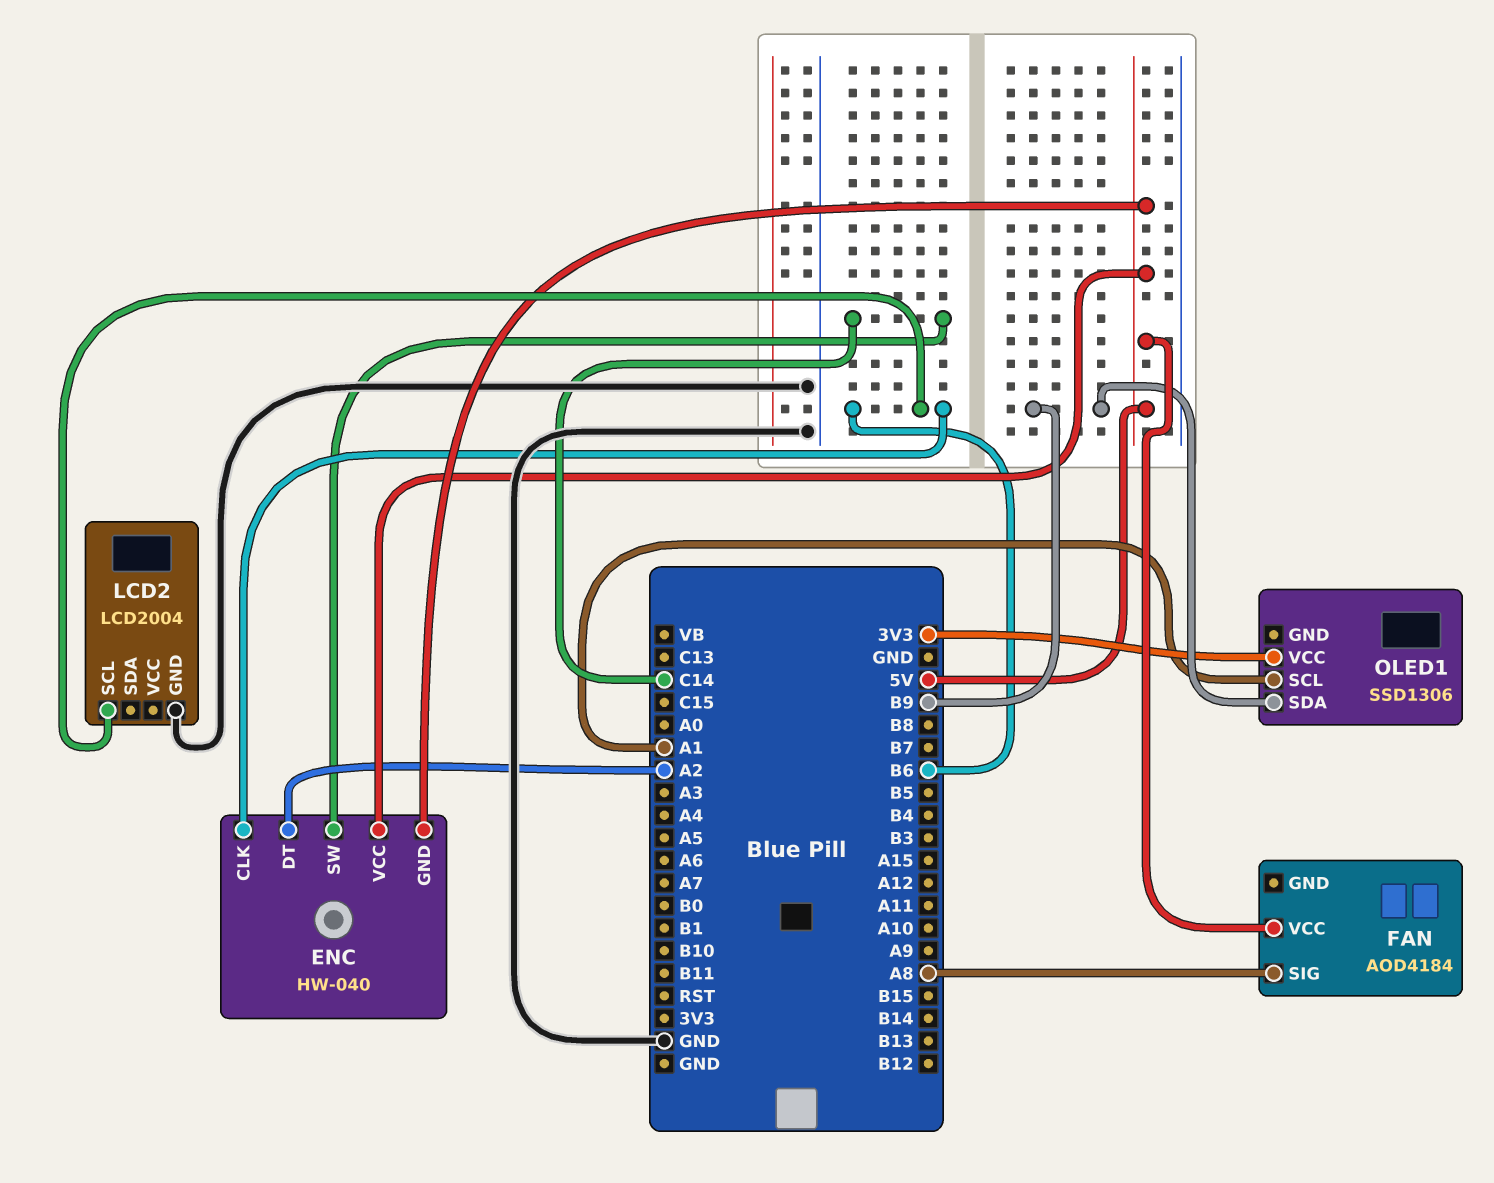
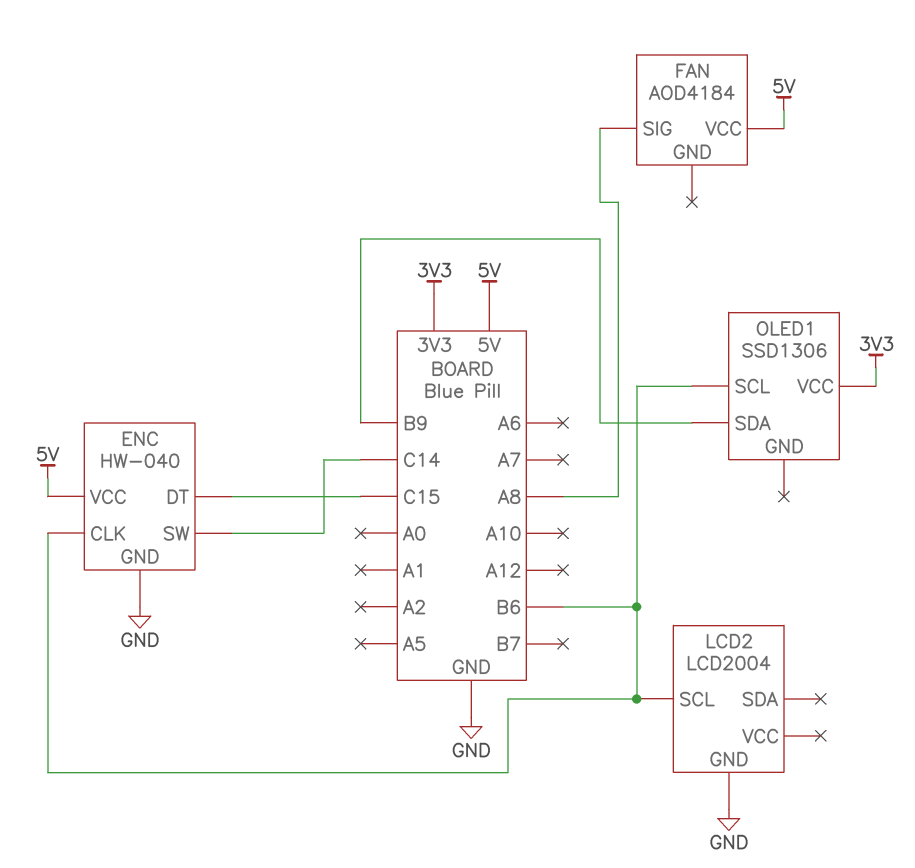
ENC pin DT: A2 -> C15
ENC pin GND: 5V -> GND
OLED1 pin SCL: A1 -> B6

